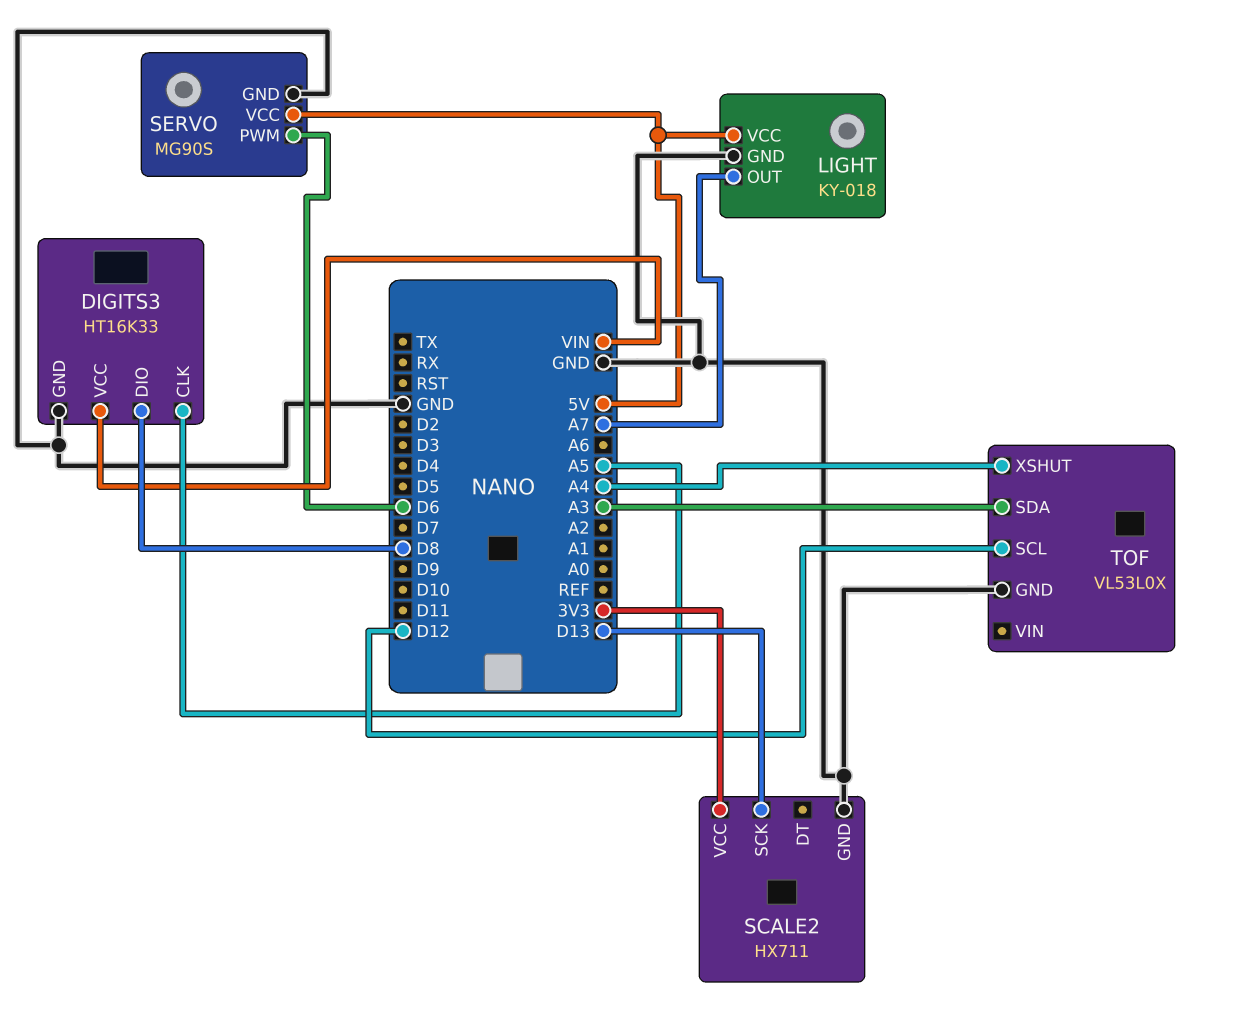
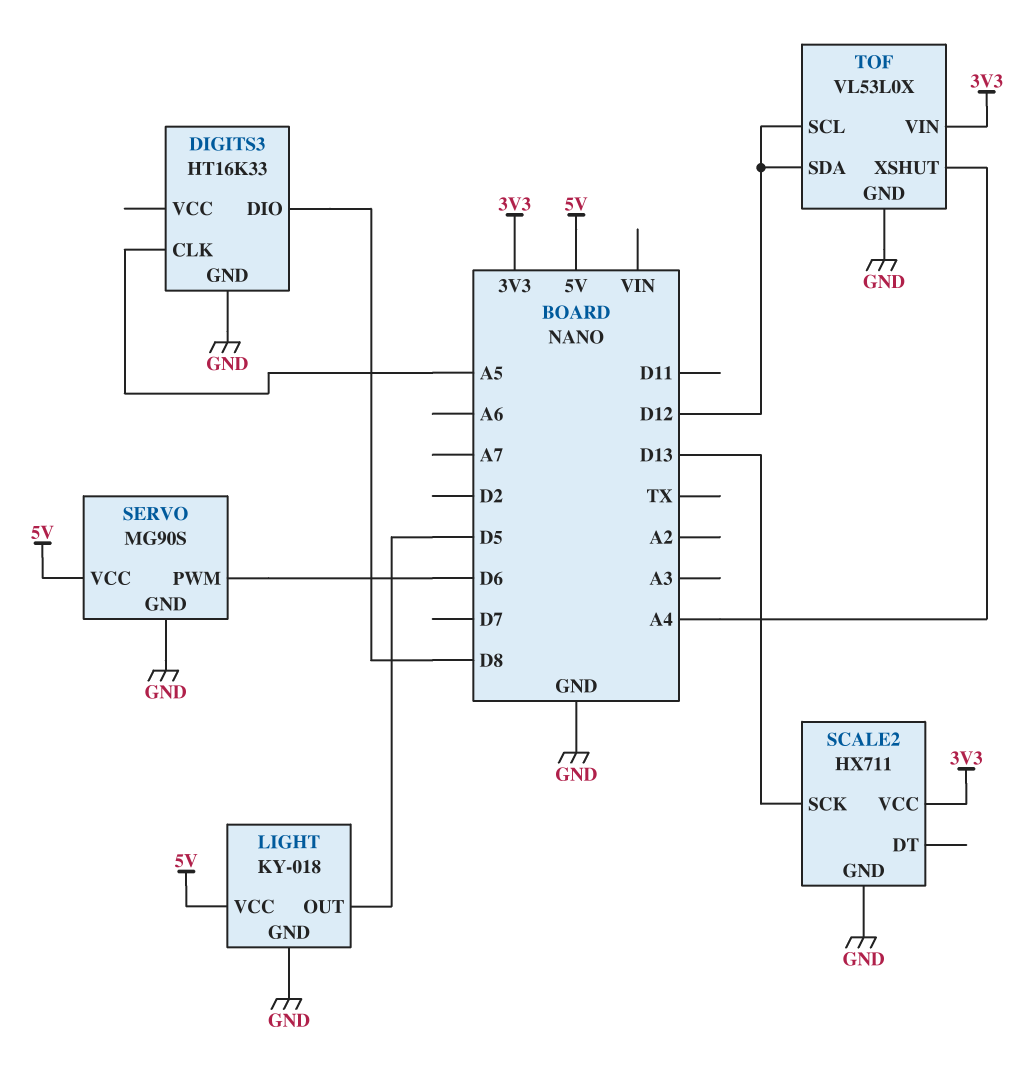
DIGITS3 pin VCC: VIN -> none
LIGHT pin OUT: A7 -> D5
TOF pin SDA: A3 -> D12
TOF pin VIN: none -> 3V3

